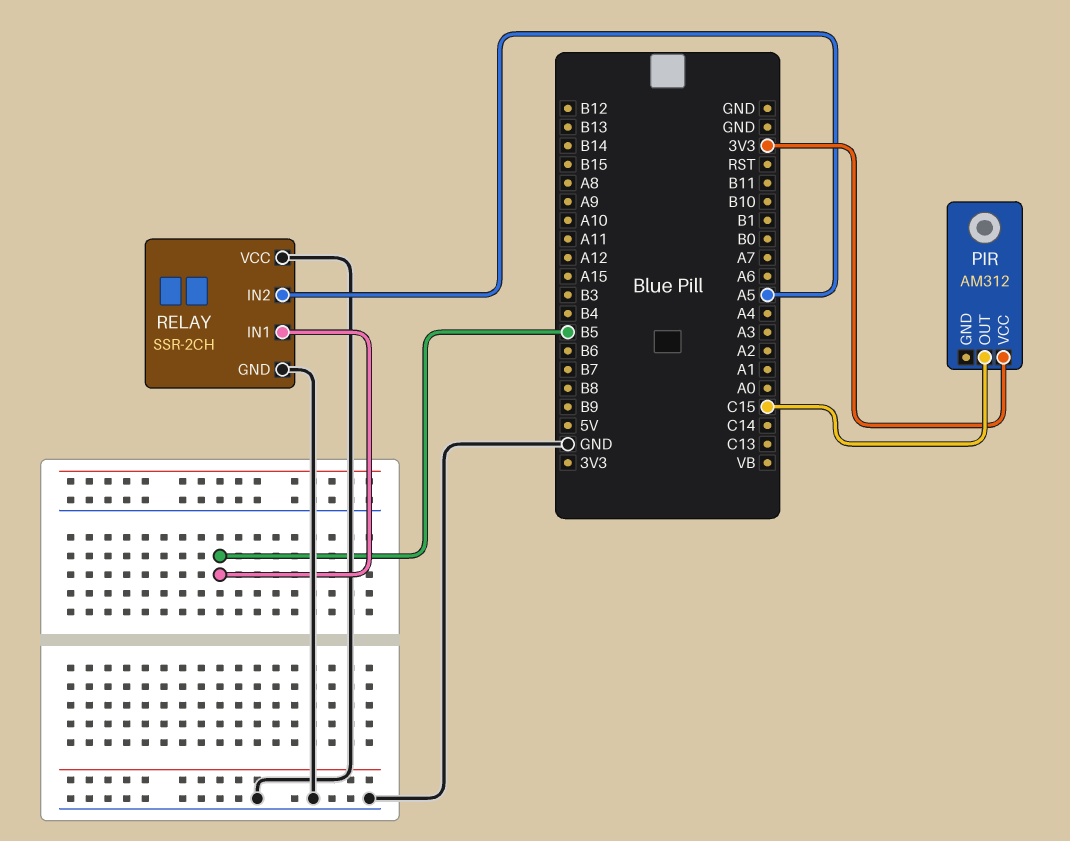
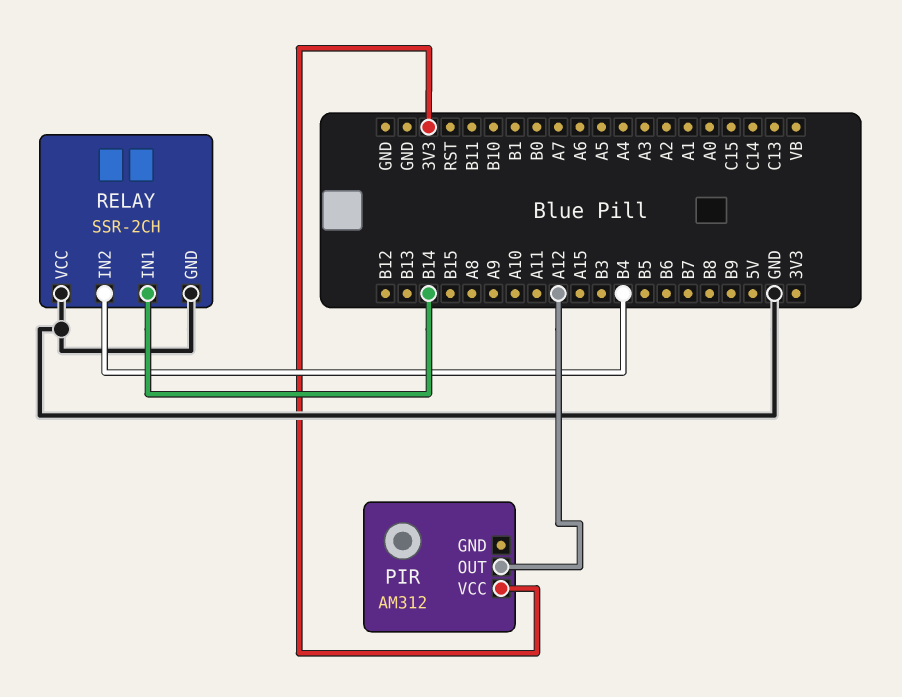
PIR pin OUT: C15 -> A12
RELAY pin IN1: B5 -> B14
RELAY pin IN2: A5 -> B4

